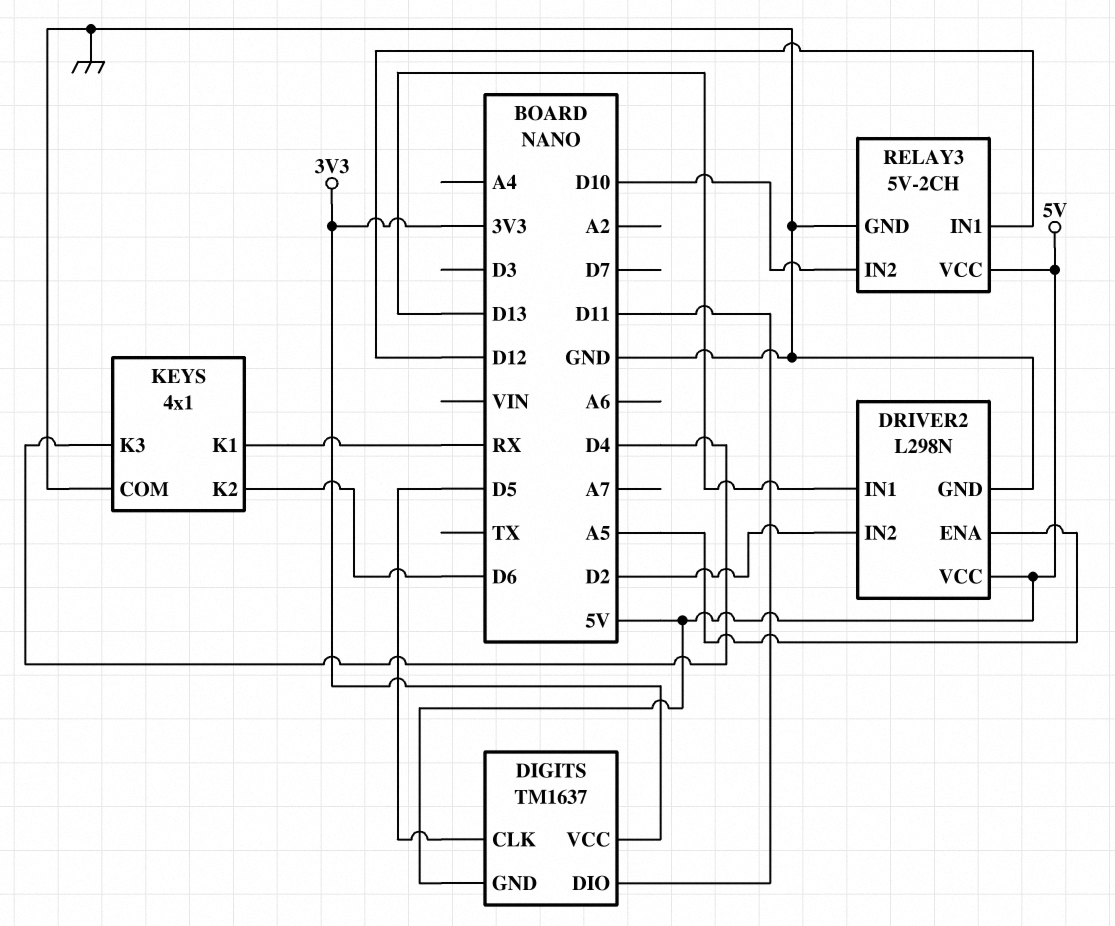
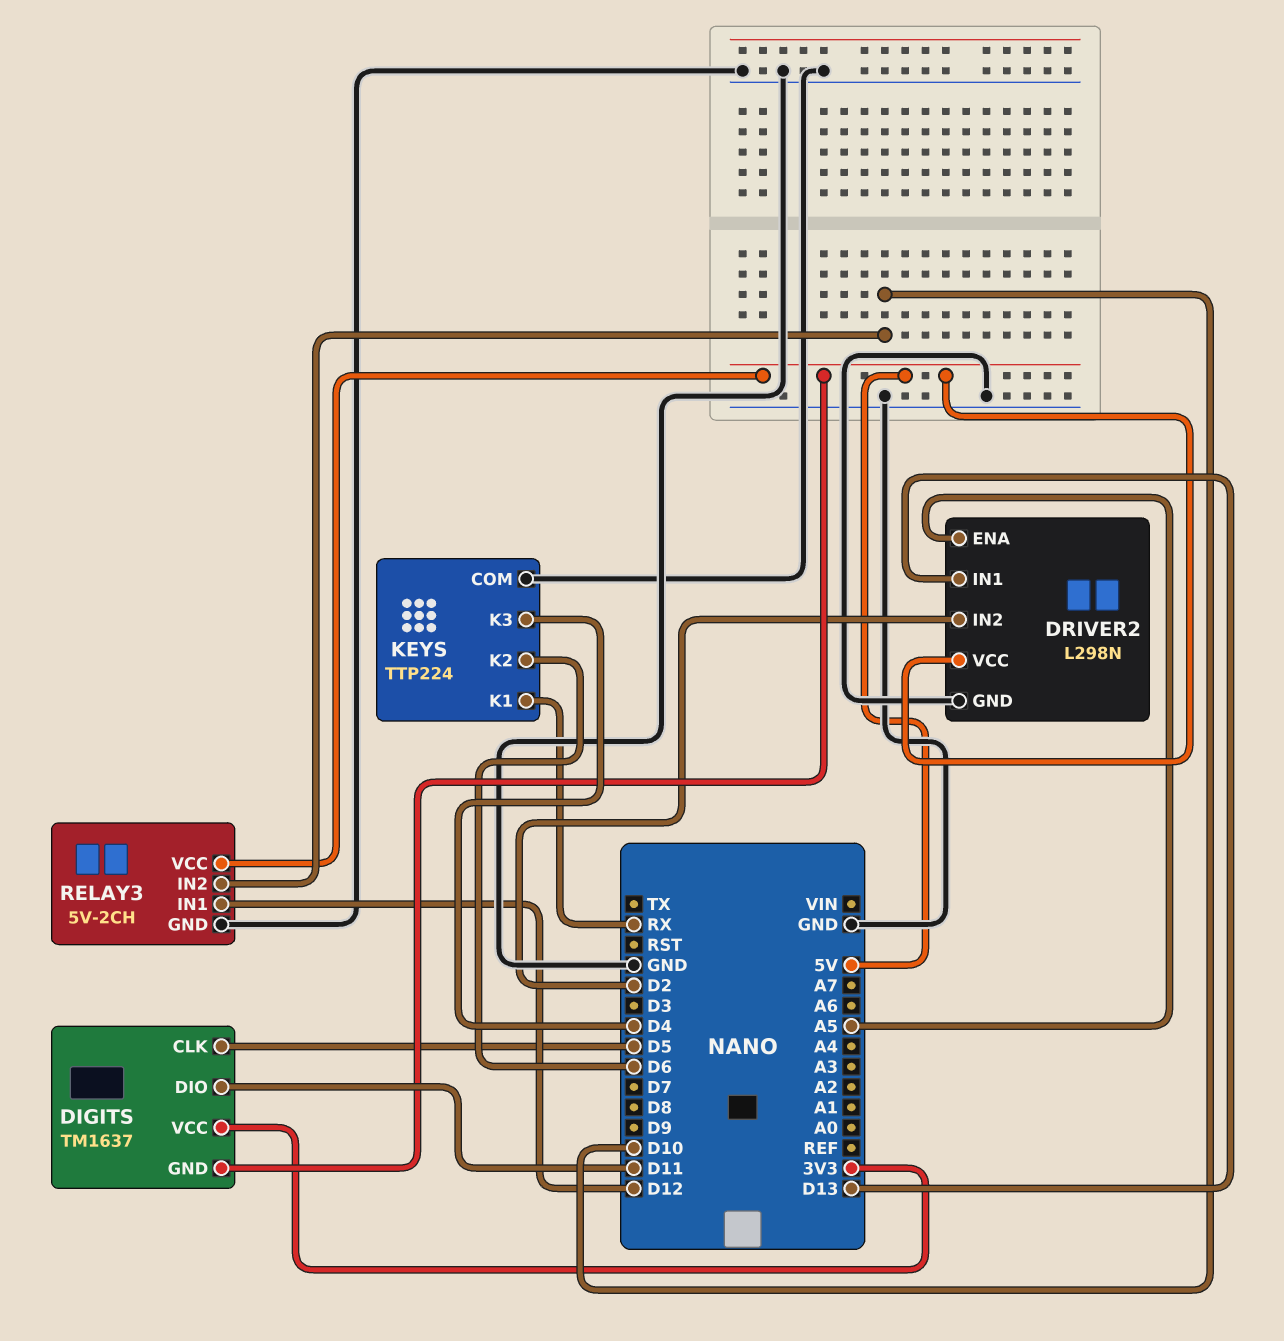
KEYS: 4x1 -> TTP224

